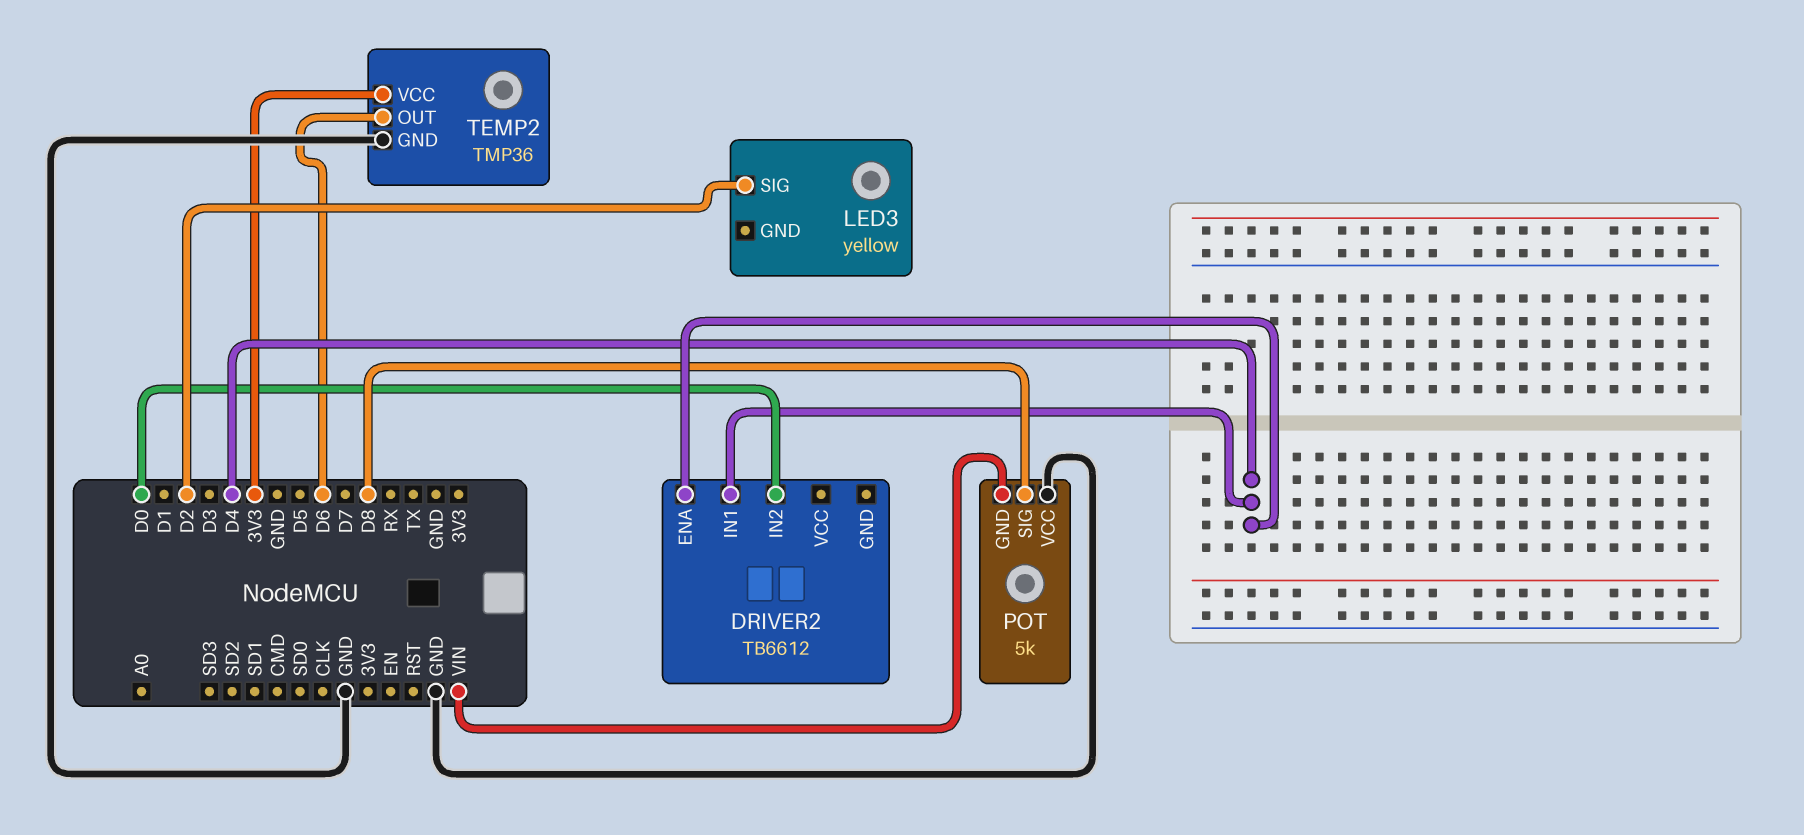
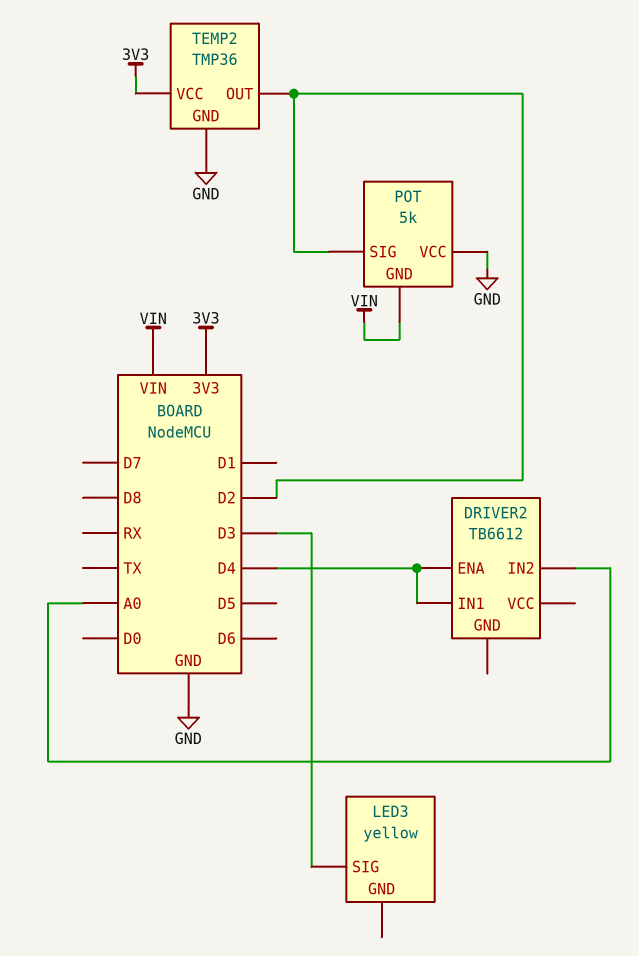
DRIVER2 pin IN2: D0 -> A0
LED3 pin SIG: D2 -> D3
POT pin SIG: D8 -> D2
TEMP2 pin OUT: D6 -> D2

